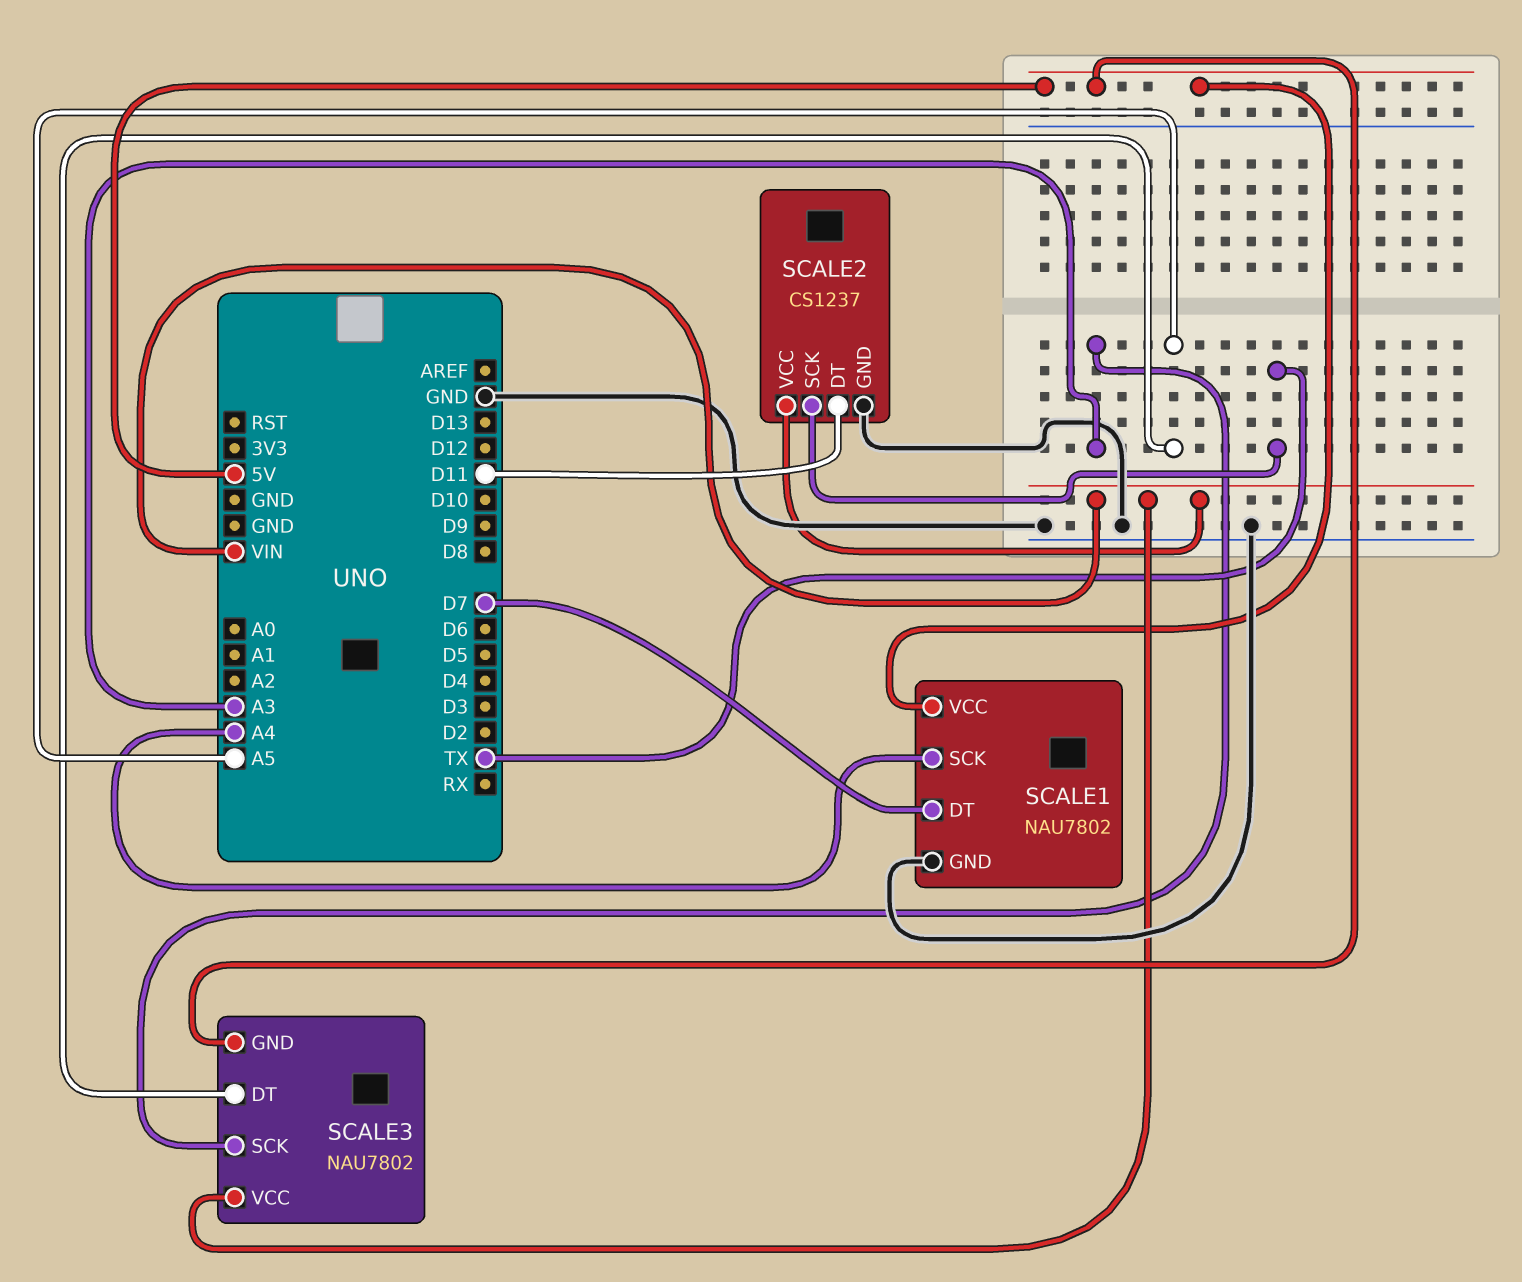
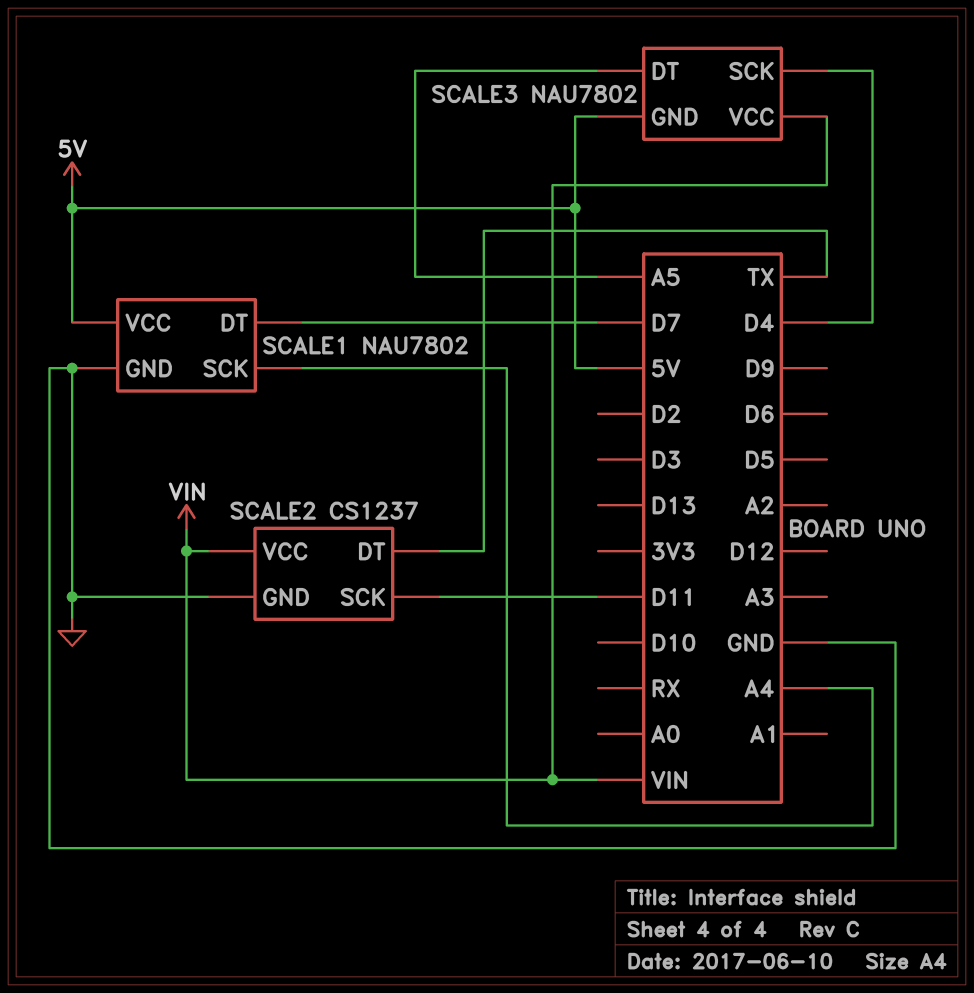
SCALE2 pin DT: D11 -> TX
SCALE2 pin SCK: TX -> D11
SCALE3 pin SCK: A3 -> D4

